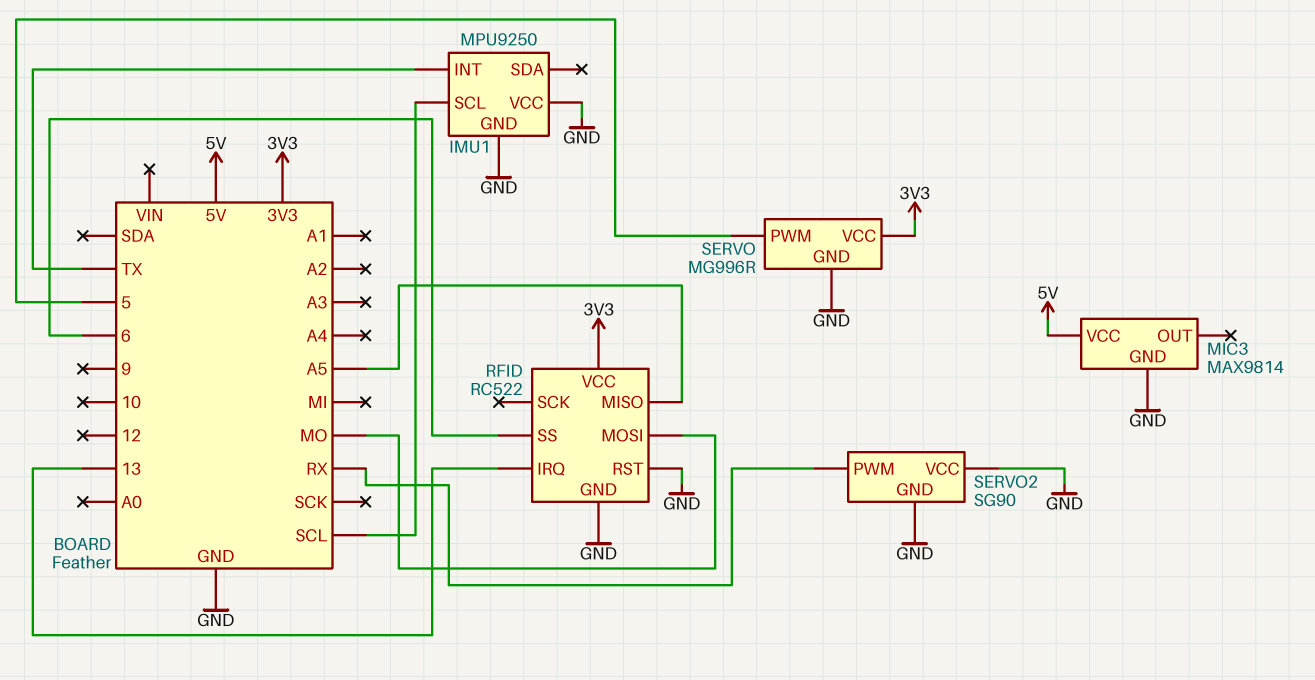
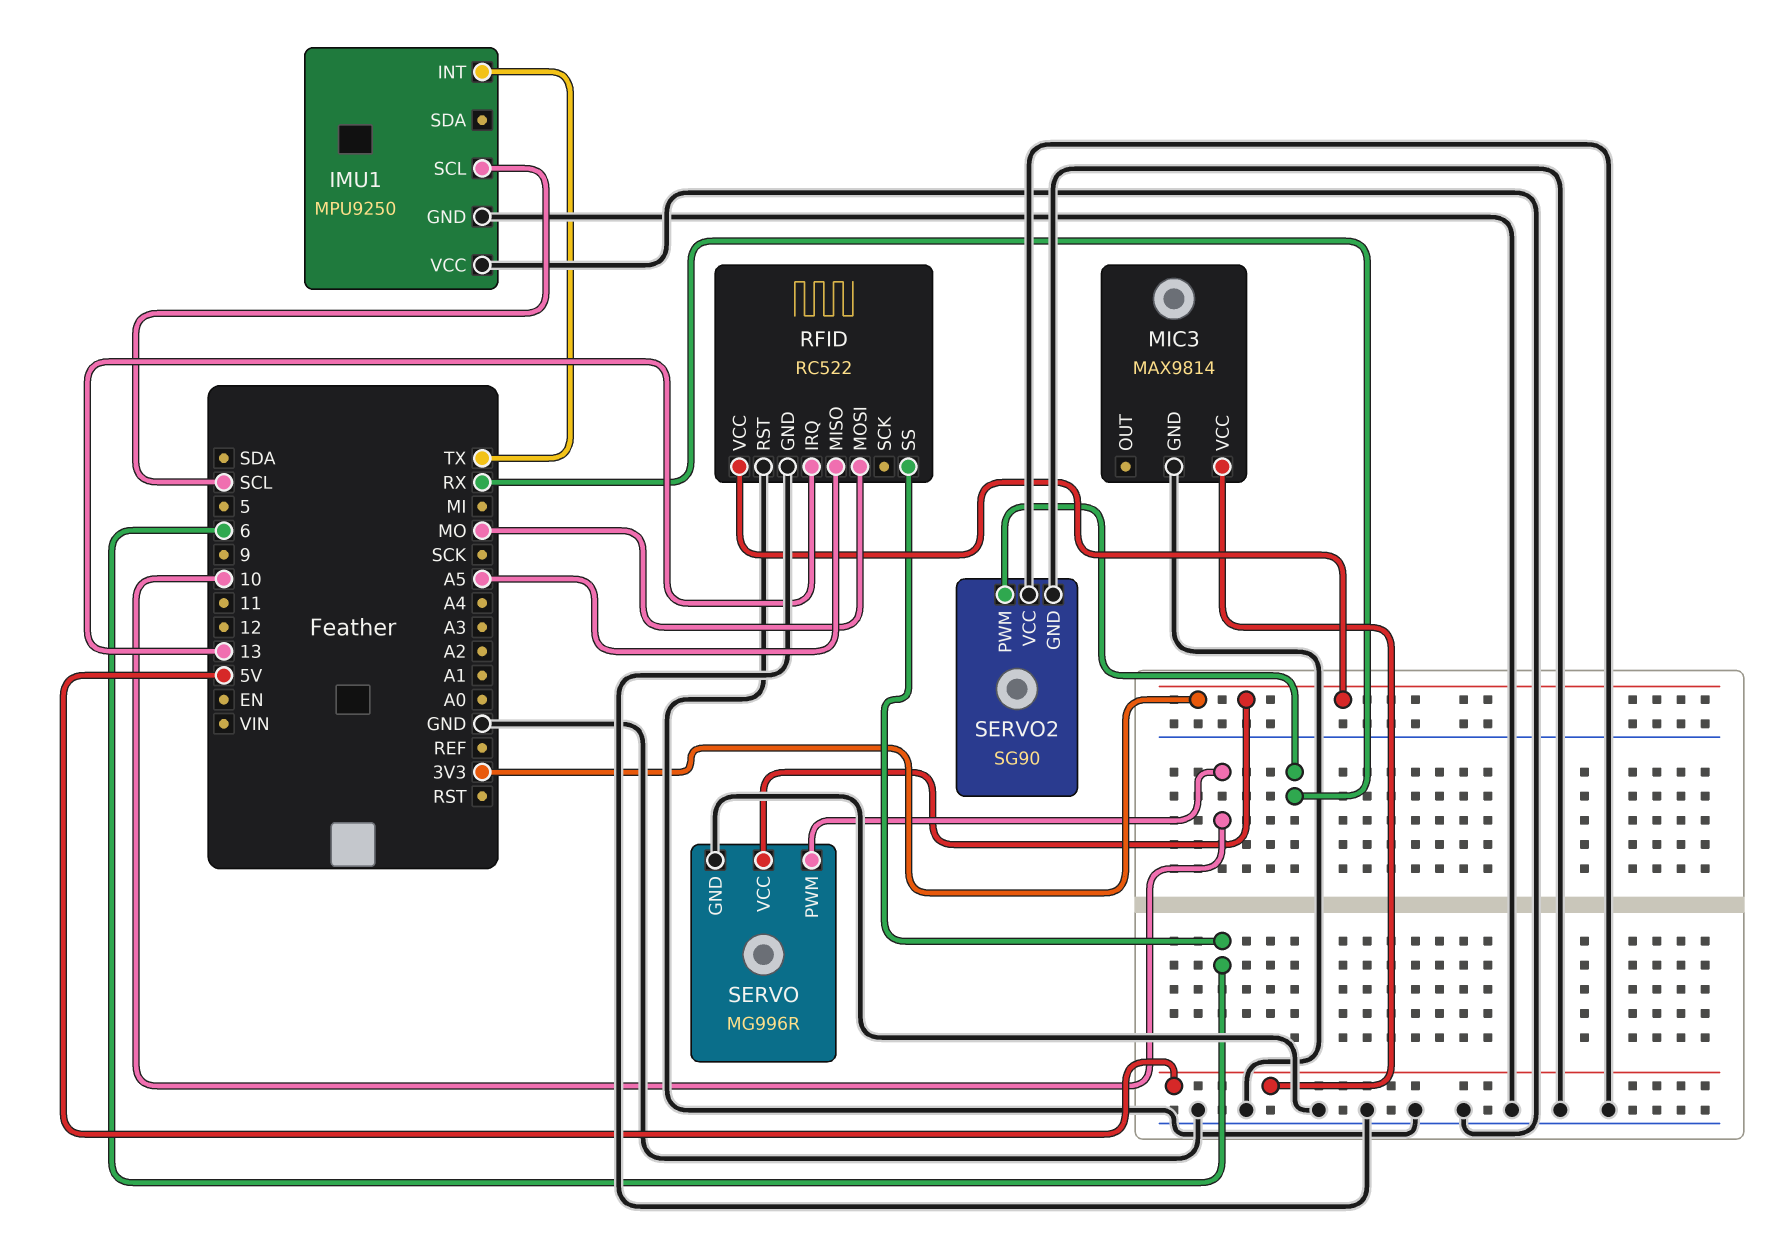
SERVO pin PWM: 5 -> 10

